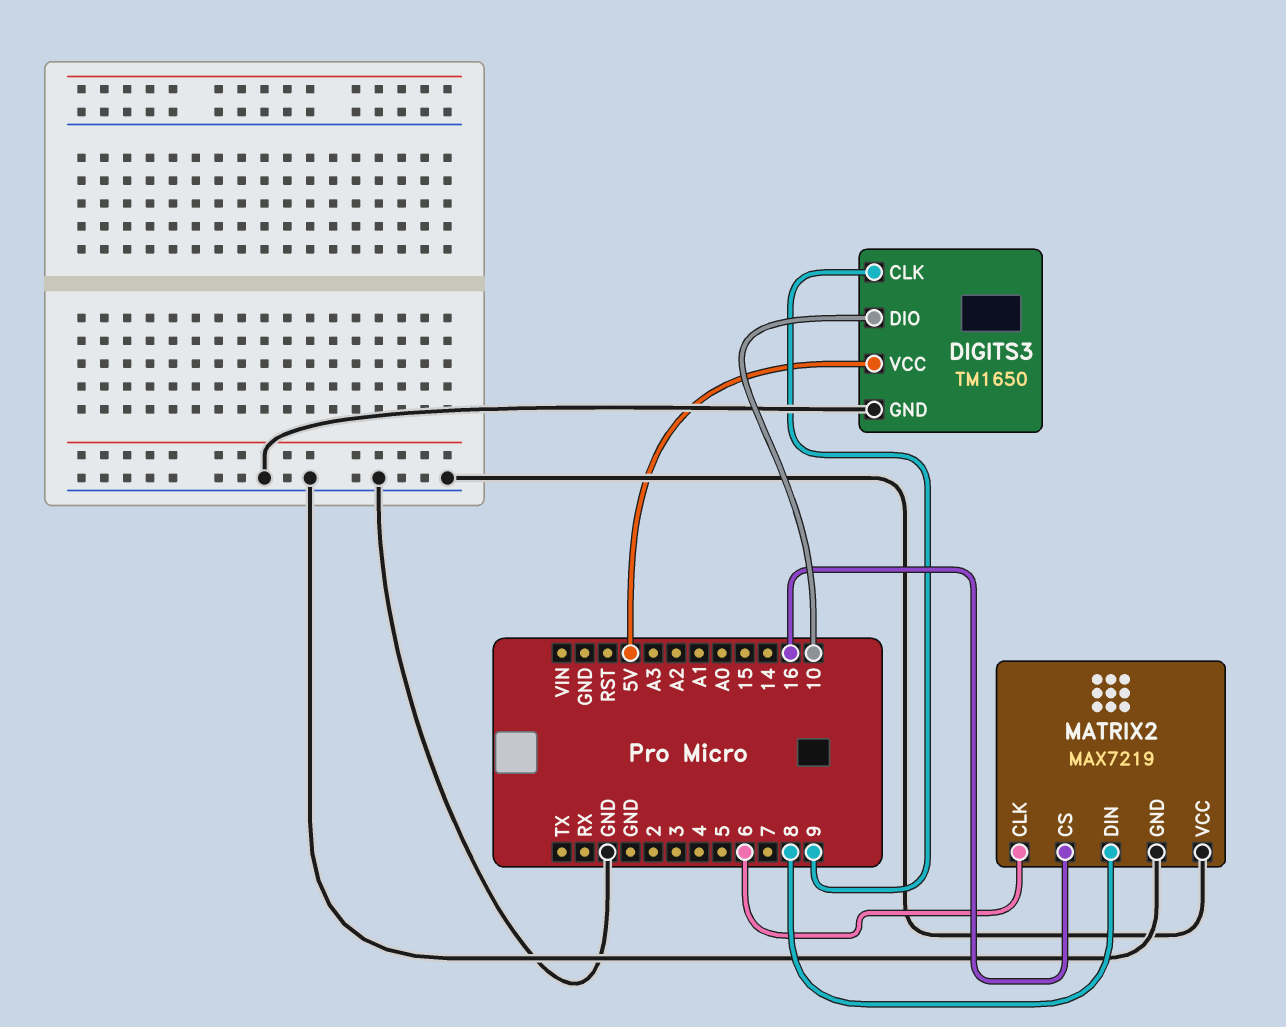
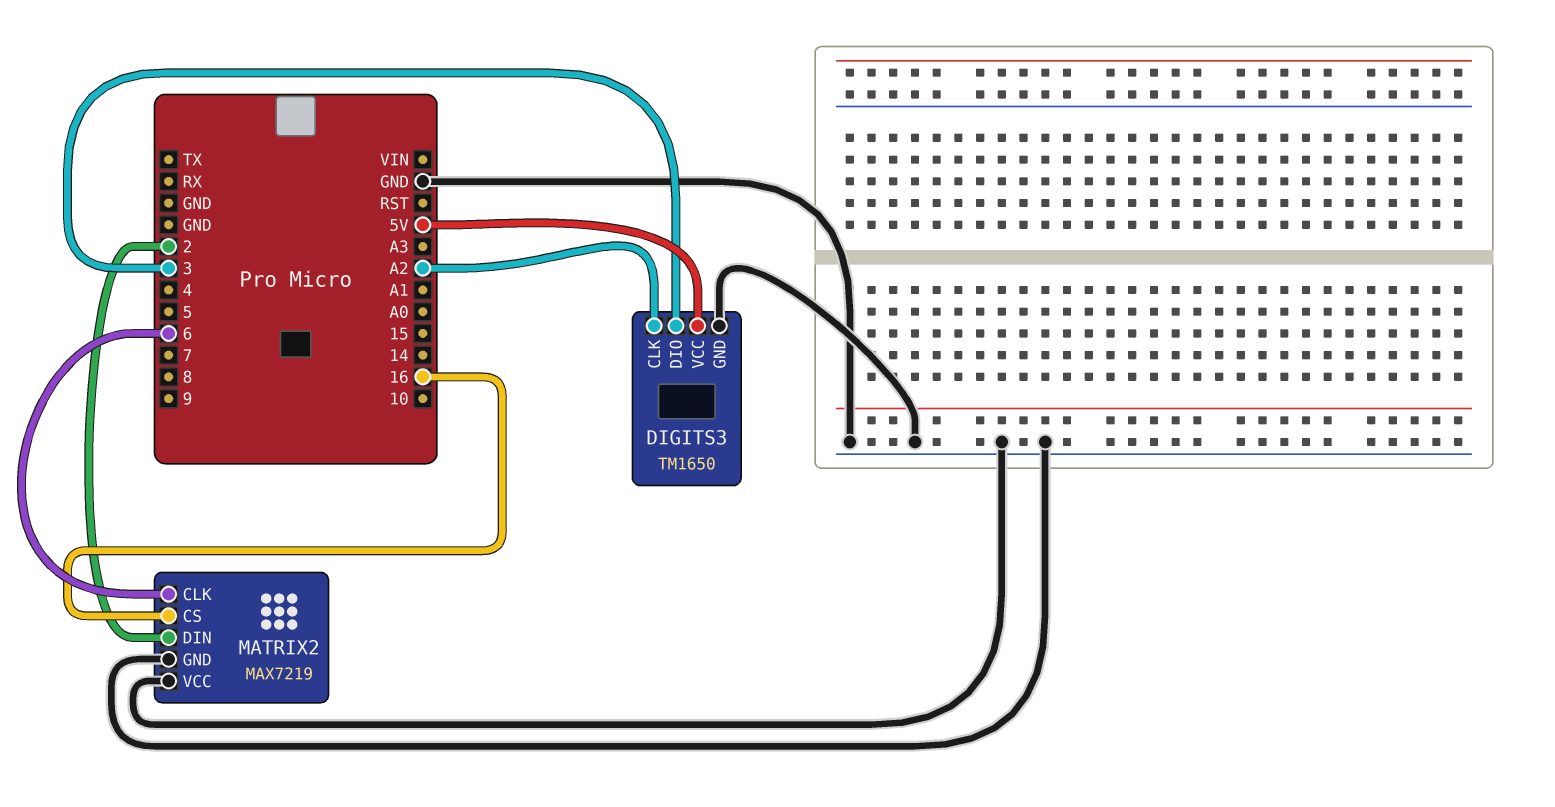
DIGITS3 pin CLK: 9 -> A2
DIGITS3 pin DIO: 10 -> 3
MATRIX2 pin DIN: 8 -> 2

